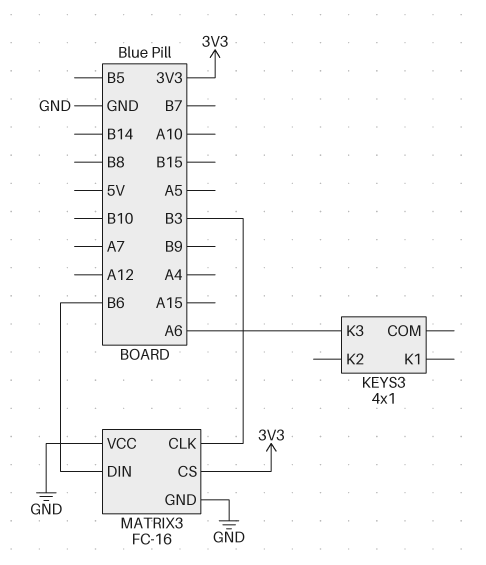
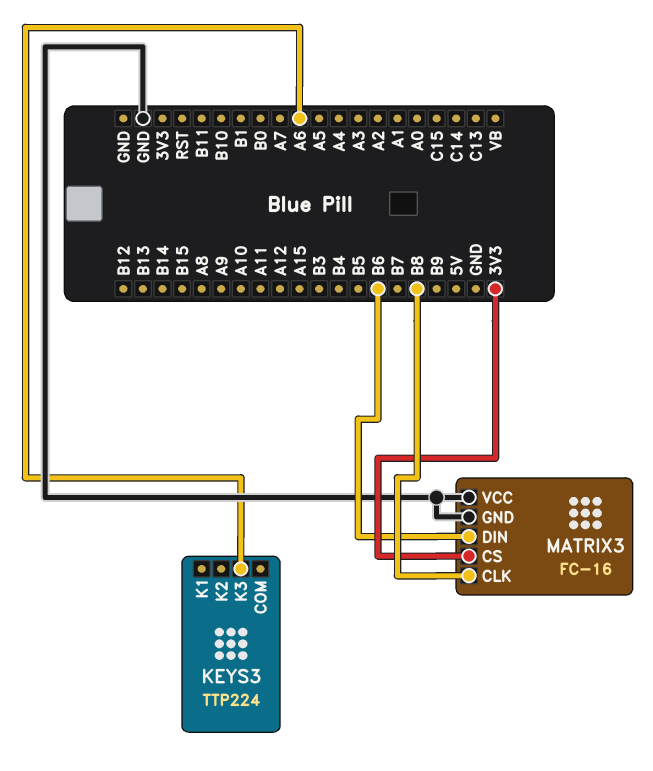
KEYS3: 4x1 -> TTP224
MATRIX3 pin CLK: B3 -> B8

